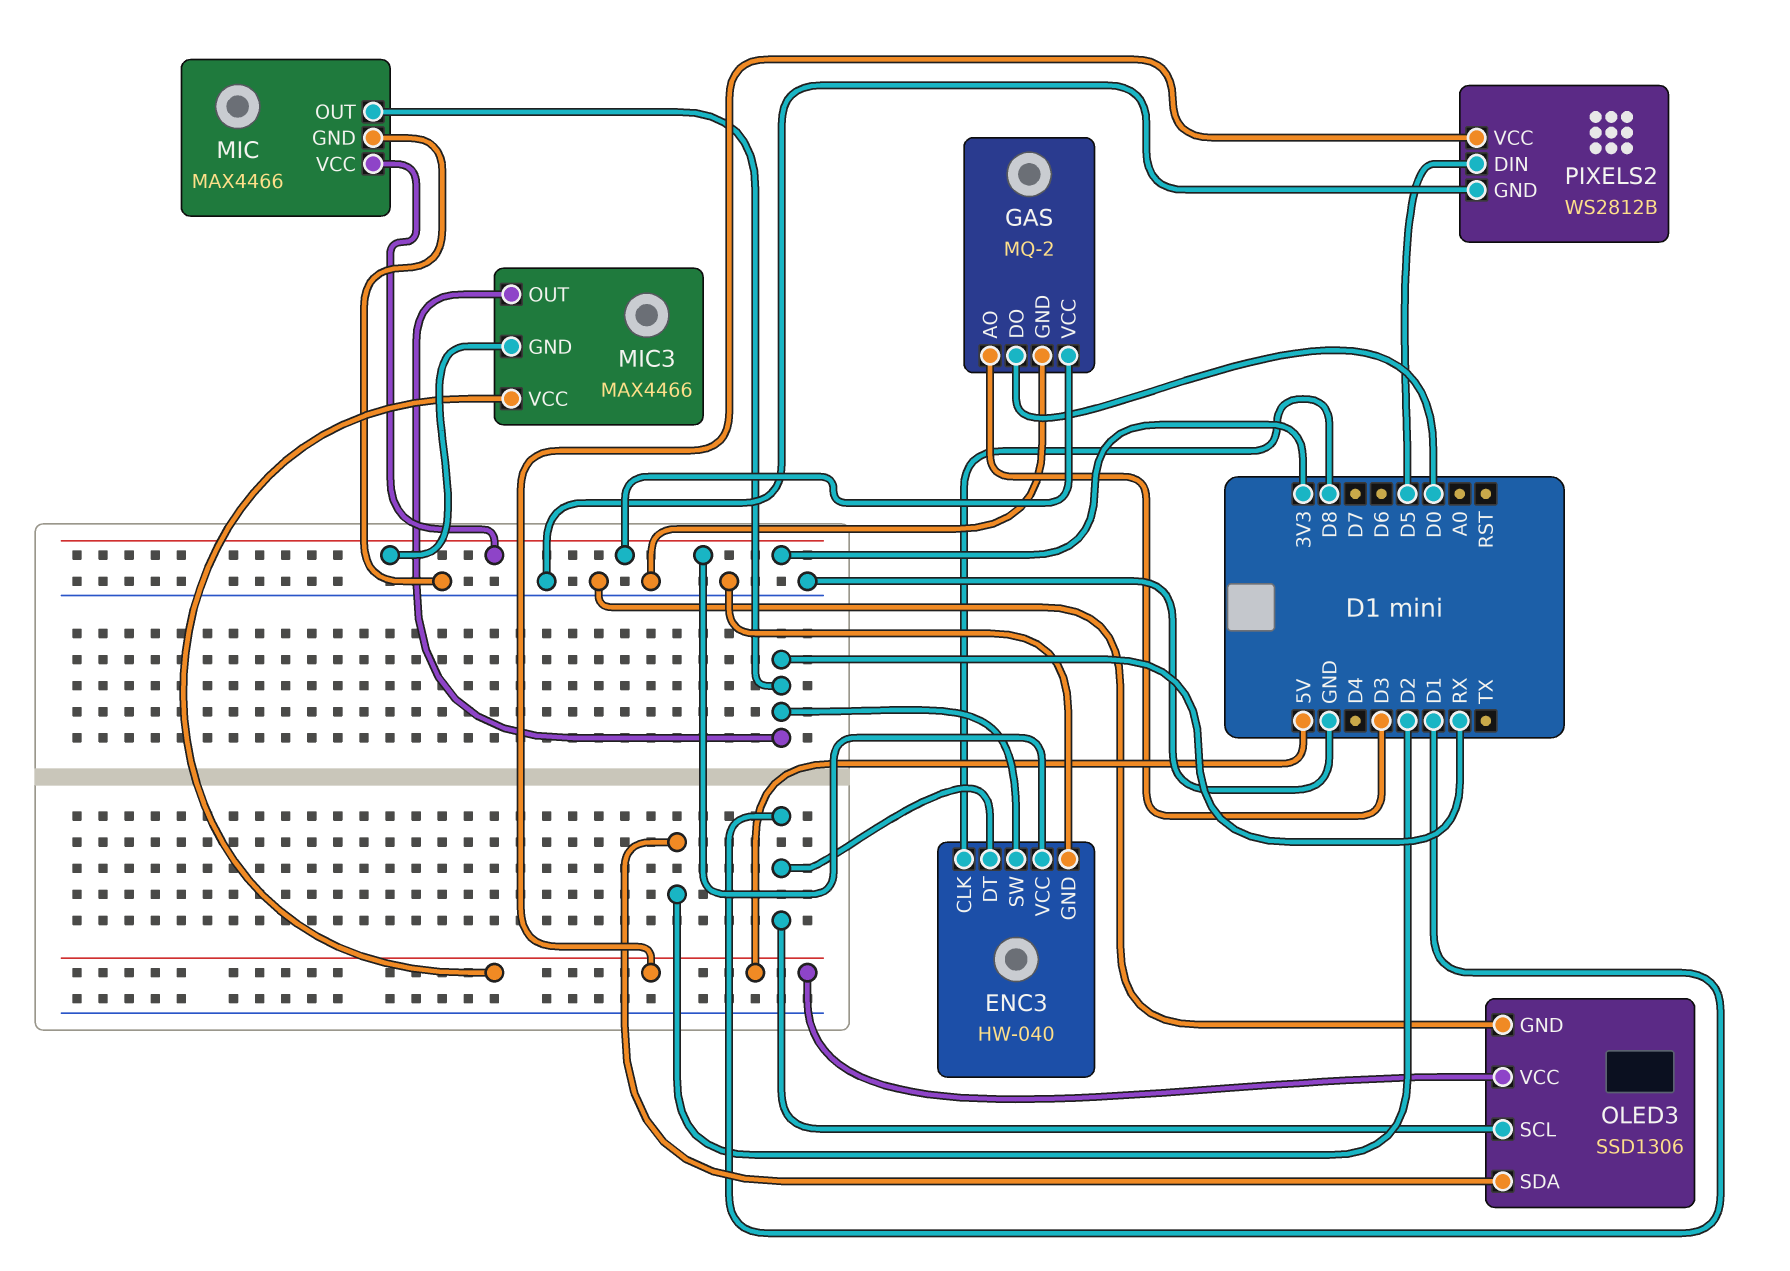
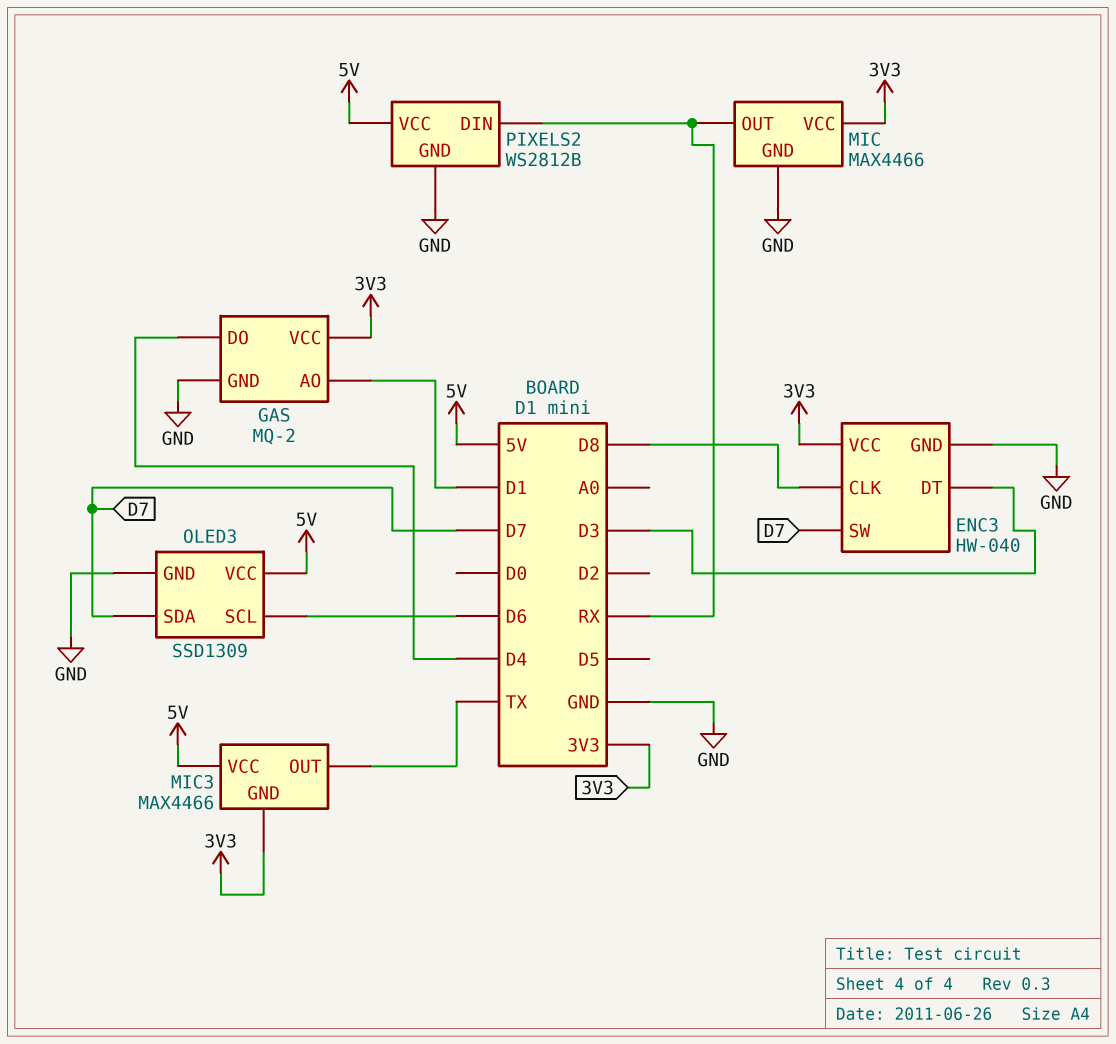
ENC3 pin DT: D1 -> D3
ENC3 pin SW: RX -> D7
GAS pin AO: D3 -> D1
GAS pin DO: D0 -> D4
MIC3 pin OUT: RX -> TX
OLED3: SSD1306 -> SSD1309
OLED3 pin SCL: D1 -> D6
OLED3 pin SDA: D2 -> D7
PIXELS2 pin DIN: D5 -> RX

